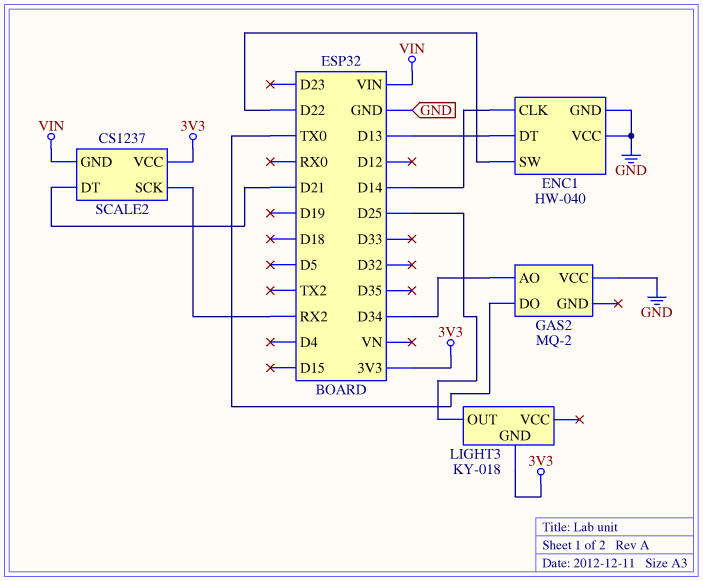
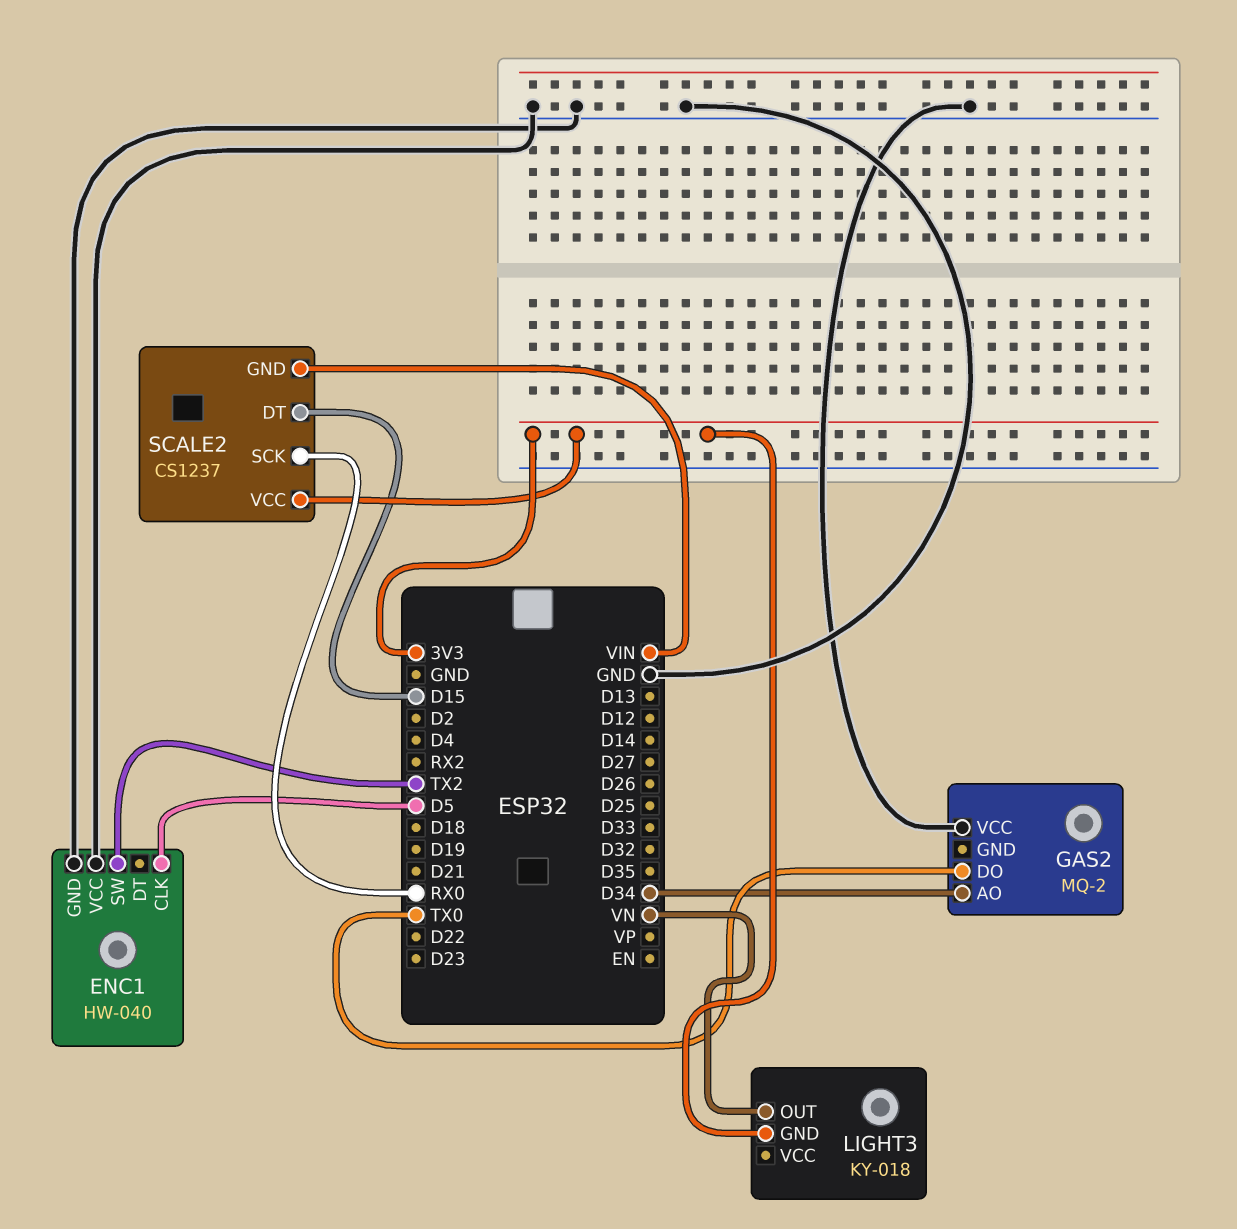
ENC1 pin CLK: D14 -> D5
ENC1 pin DT: D13 -> none
ENC1 pin SW: D22 -> TX2
LIGHT3 pin OUT: D25 -> VN
SCALE2 pin DT: D21 -> D15
SCALE2 pin SCK: RX2 -> RX0

